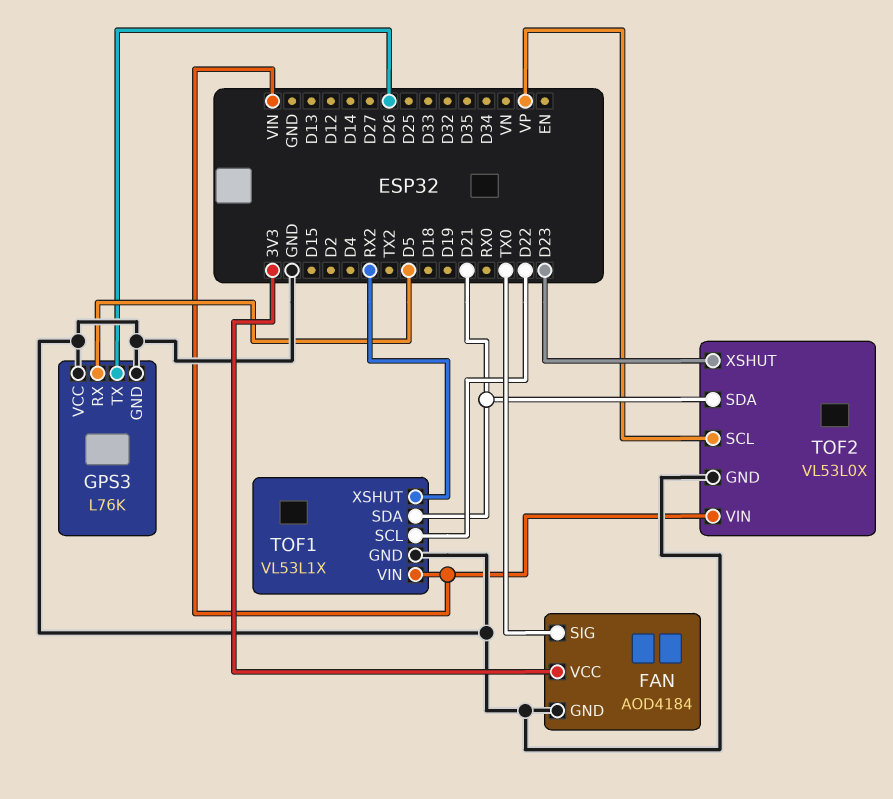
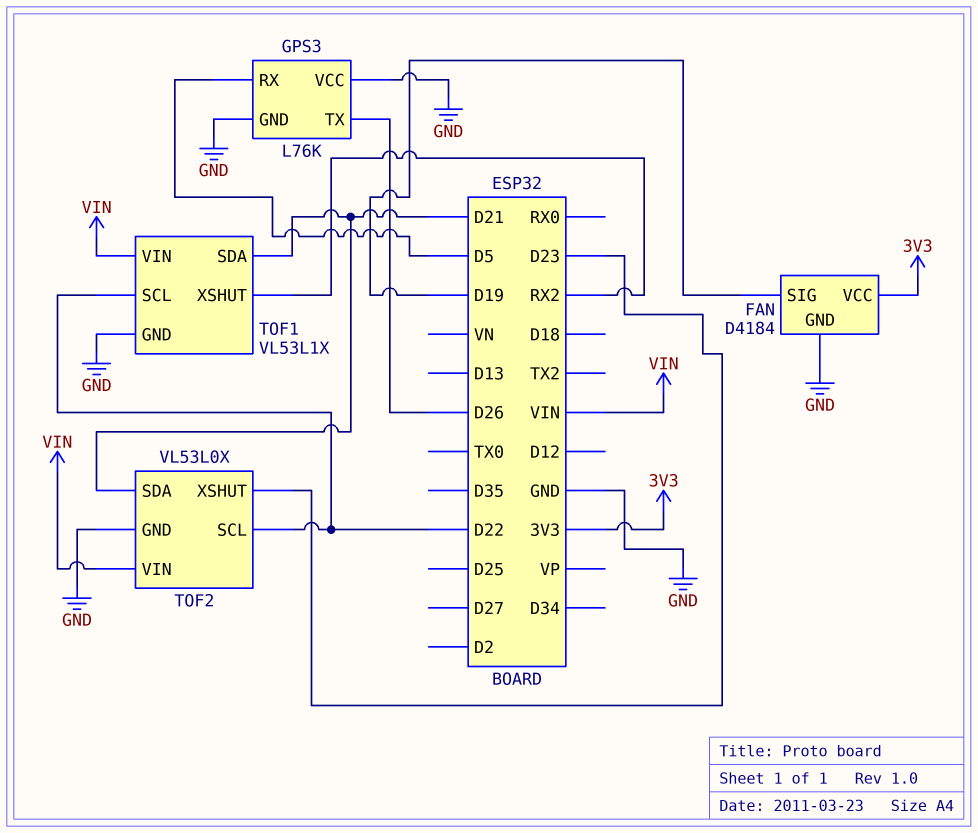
FAN: AOD4184 -> D4184
FAN pin SIG: TX0 -> D19
TOF2 pin SCL: VP -> D22

